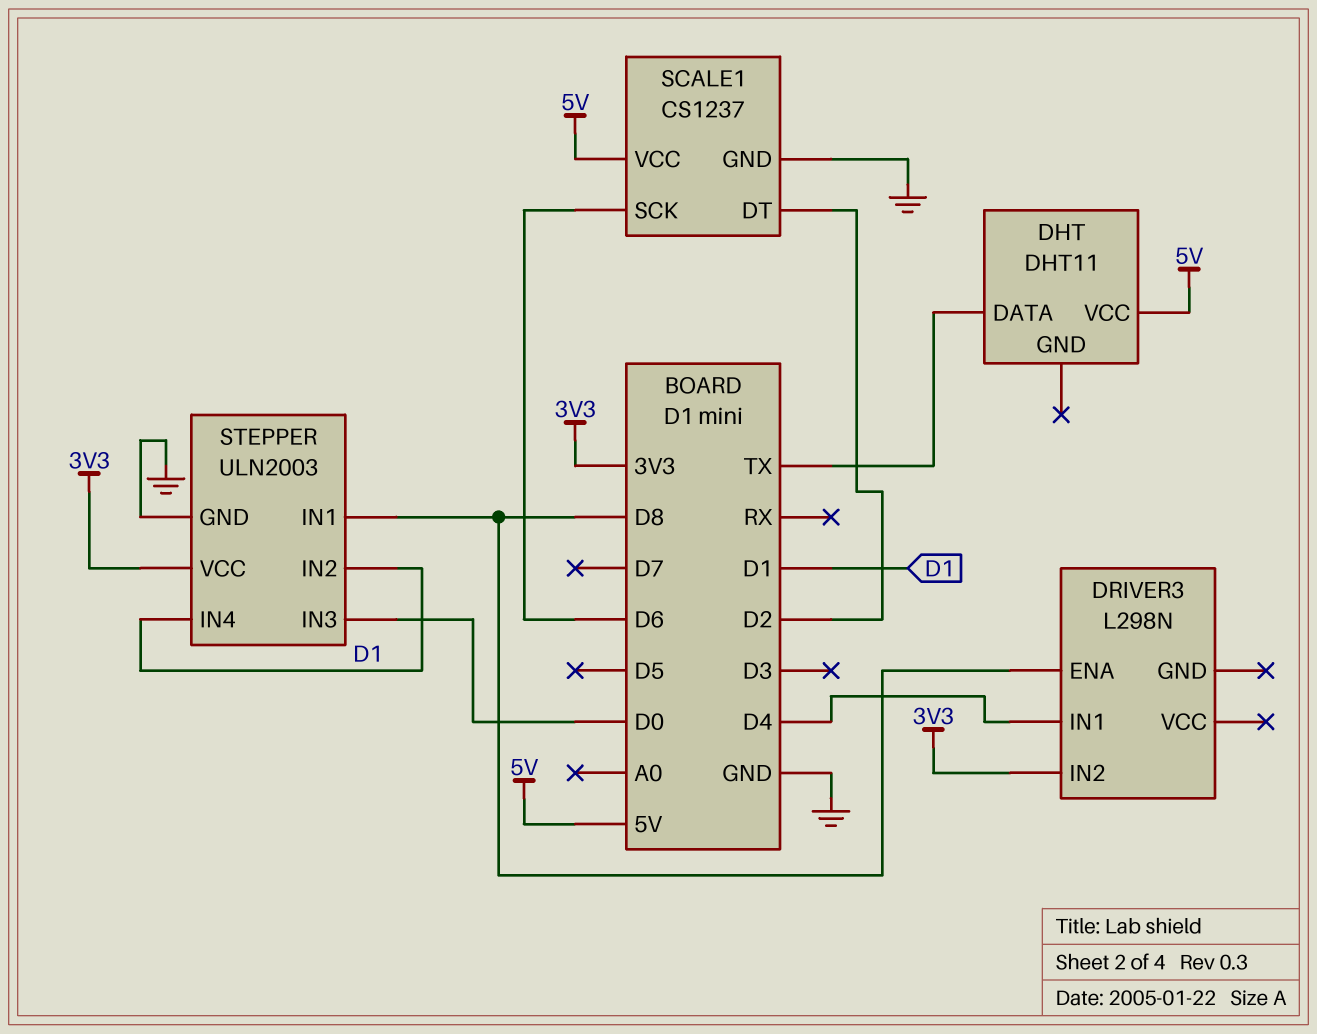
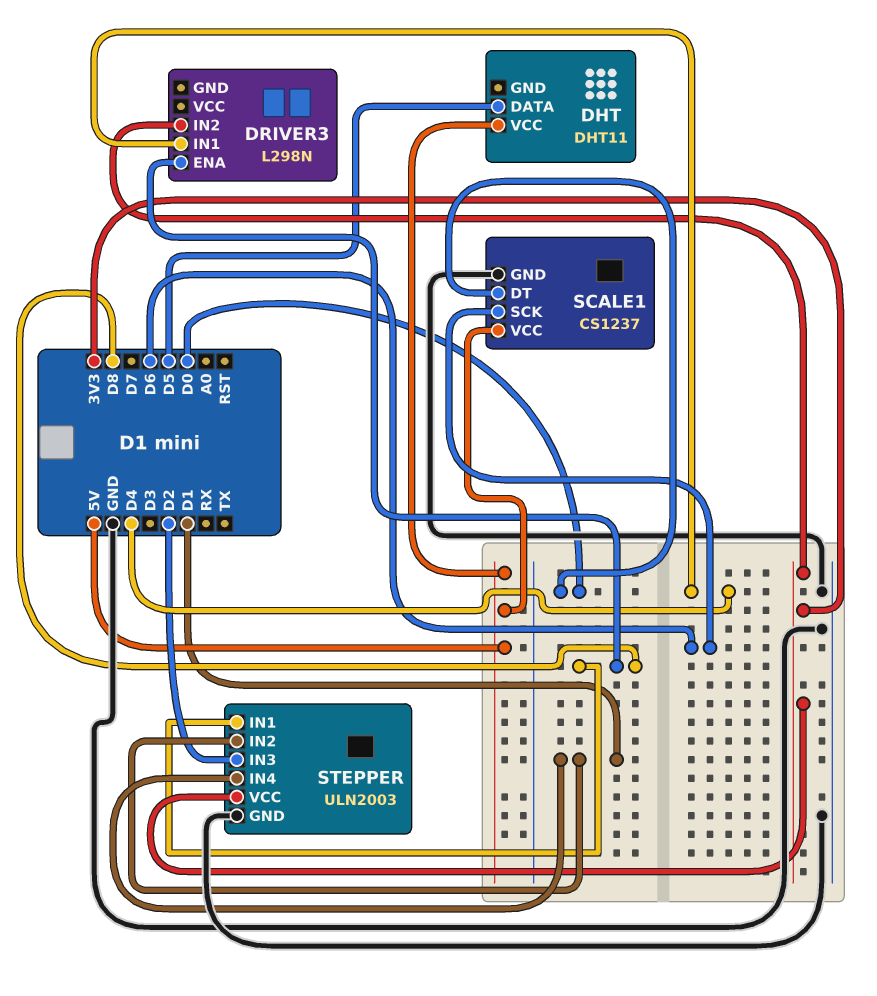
DHT pin DATA: TX -> D5
SCALE1 pin DT: D2 -> D0
STEPPER pin IN3: D0 -> D2

